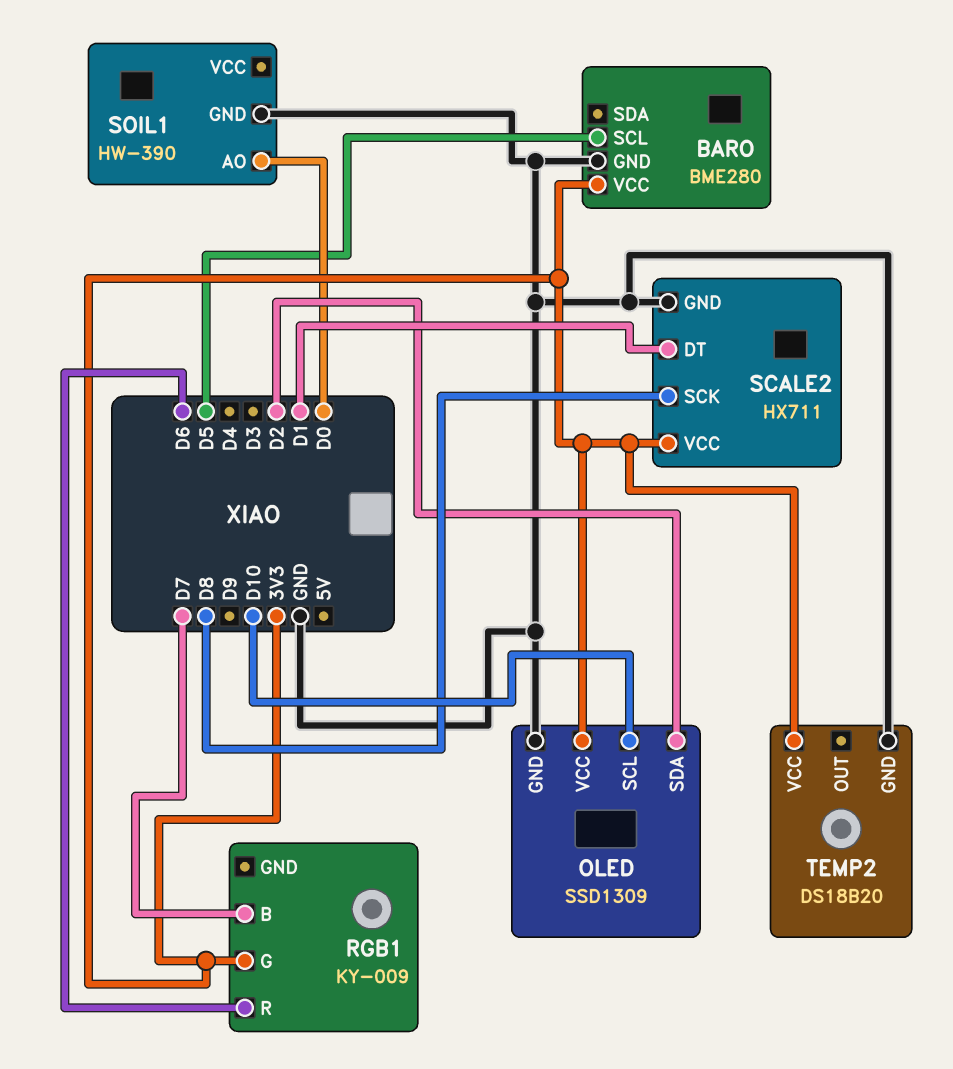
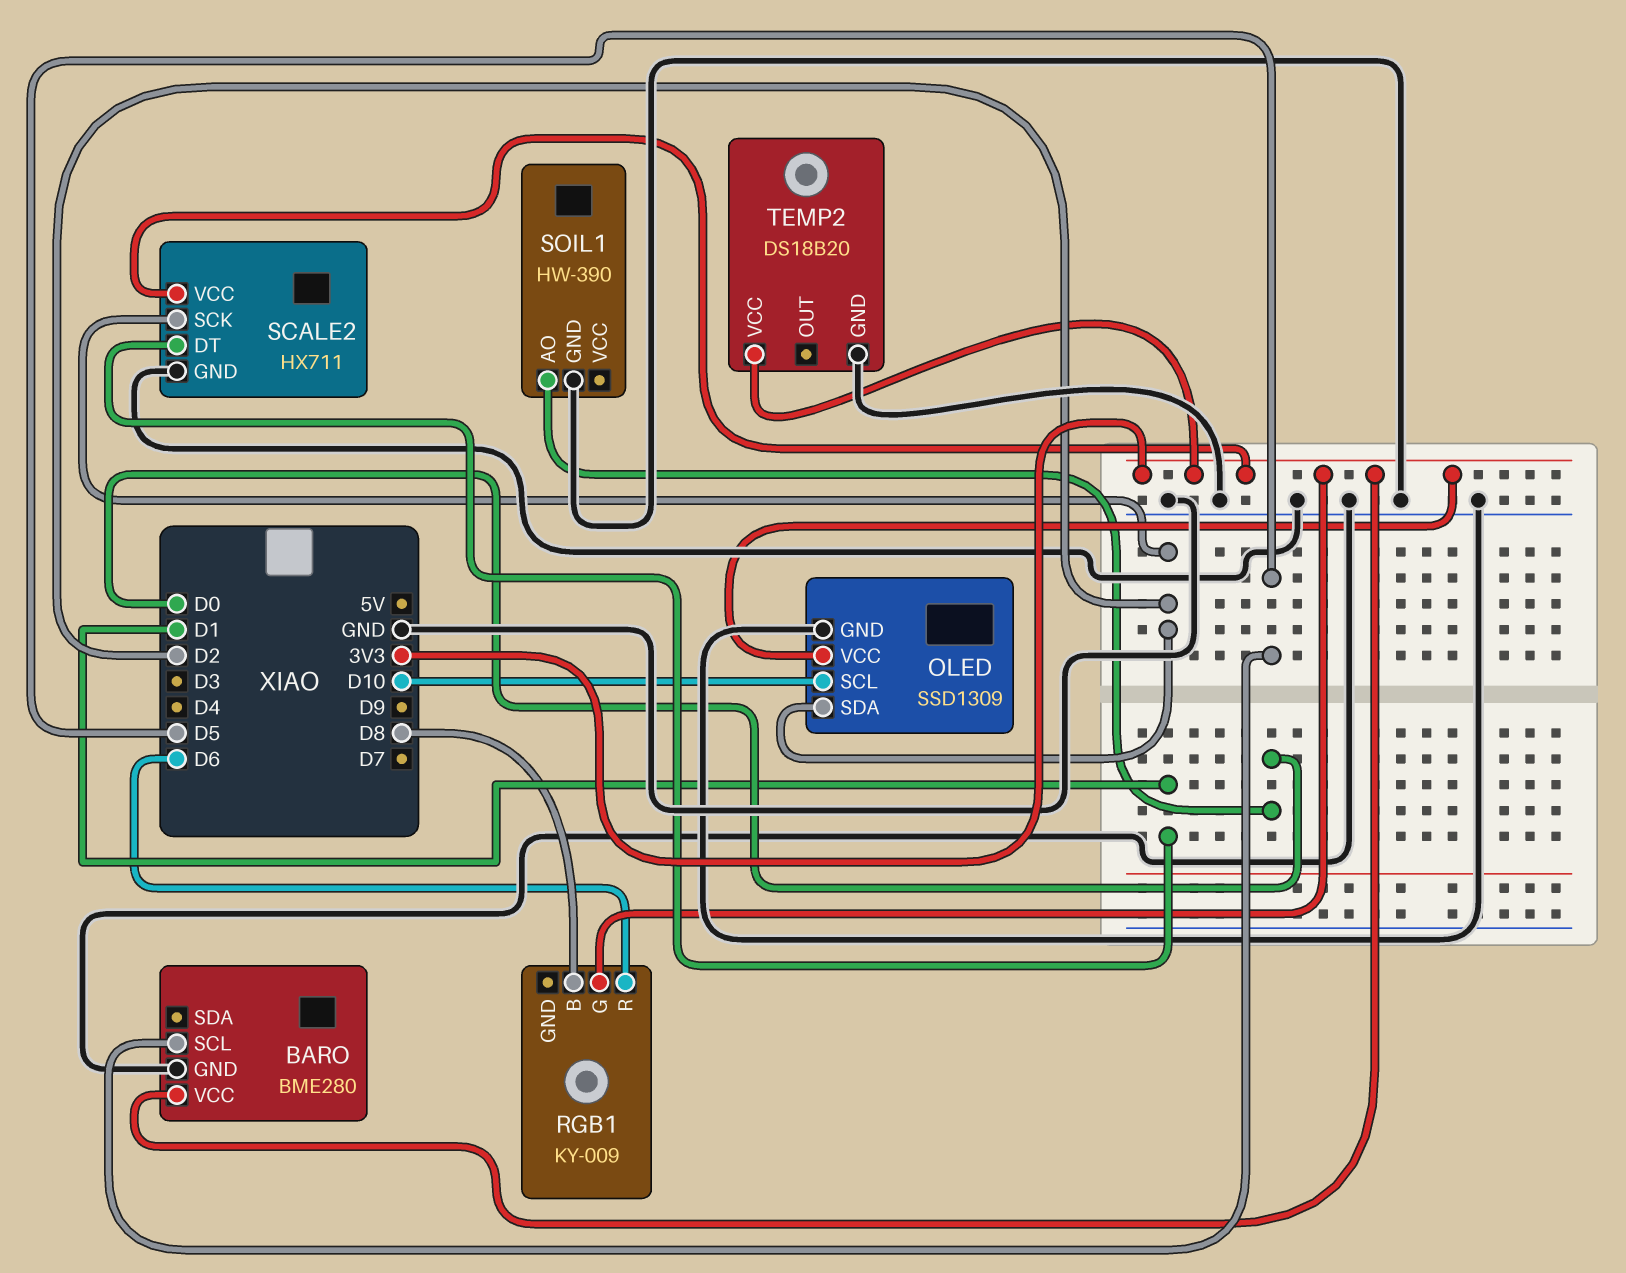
RGB1 pin B: D7 -> D8
SCALE2 pin SCK: D8 -> D2

